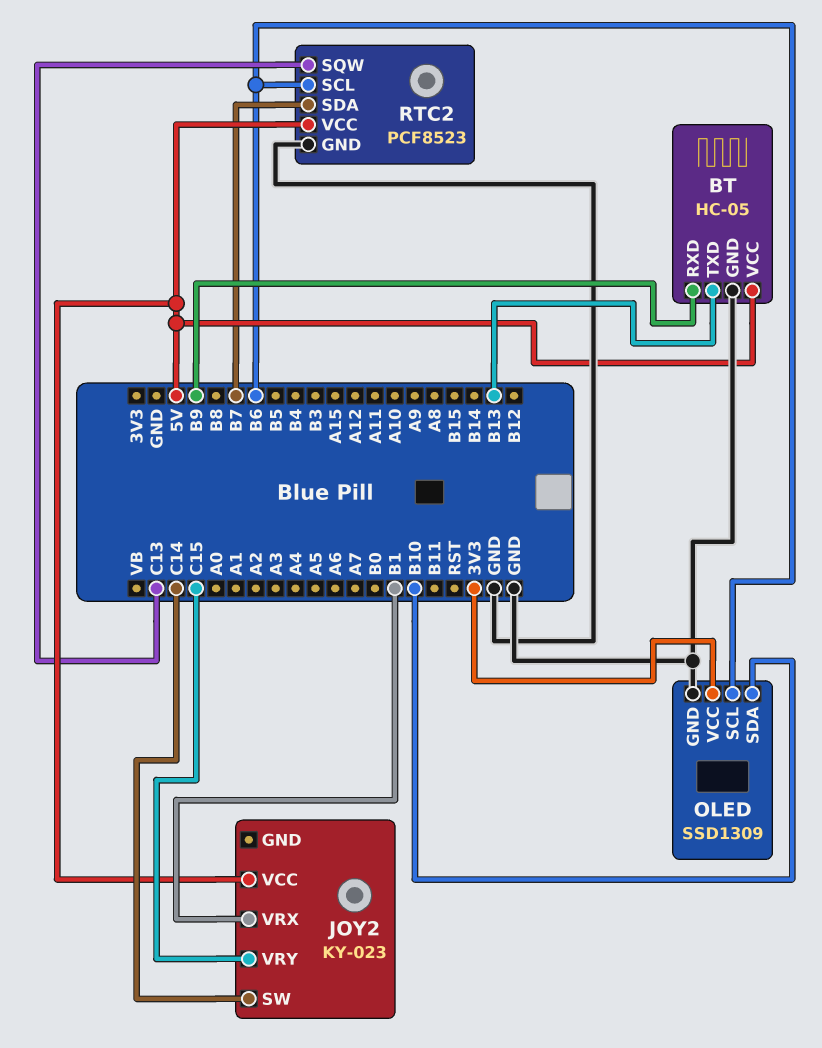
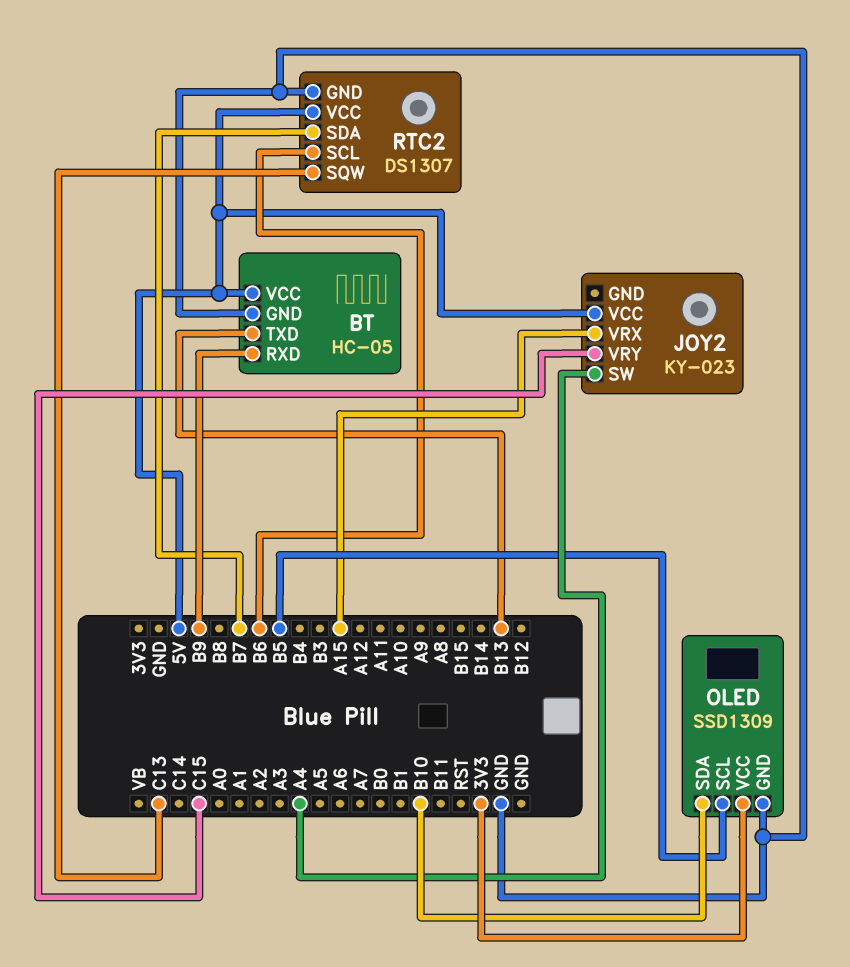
JOY2 pin SW: C14 -> A4
JOY2 pin VRX: B1 -> A15
OLED pin SCL: B6 -> B5
RTC2: PCF8523 -> DS1307

